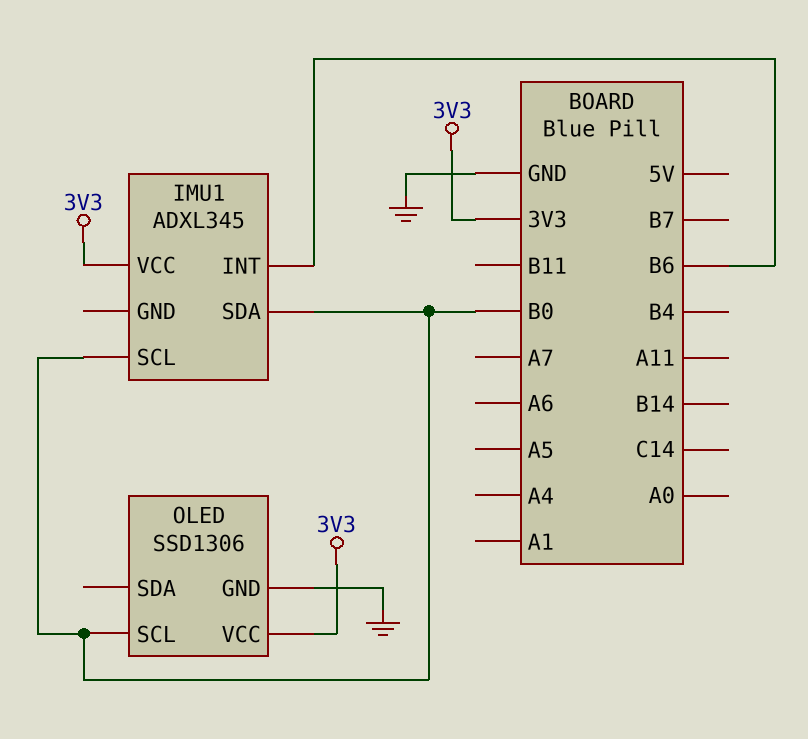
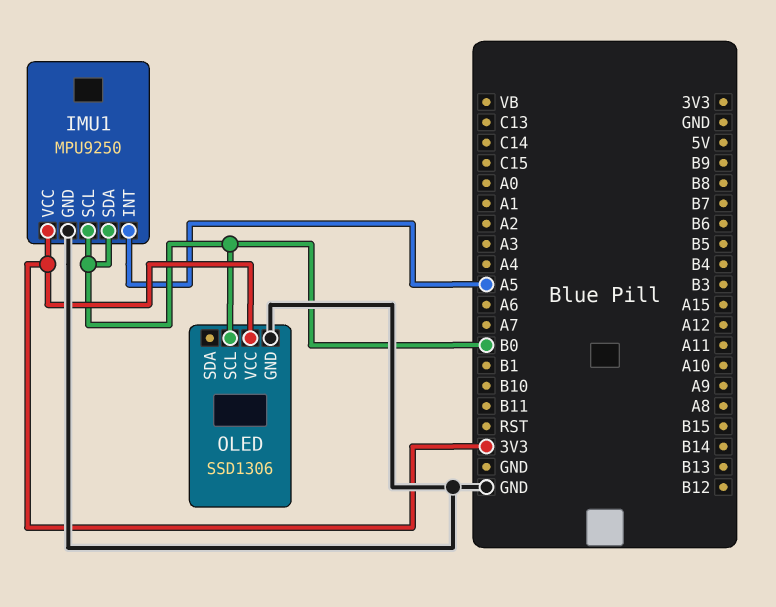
IMU1: ADXL345 -> MPU9250
IMU1 pin GND: none -> GND
IMU1 pin INT: B6 -> A5

